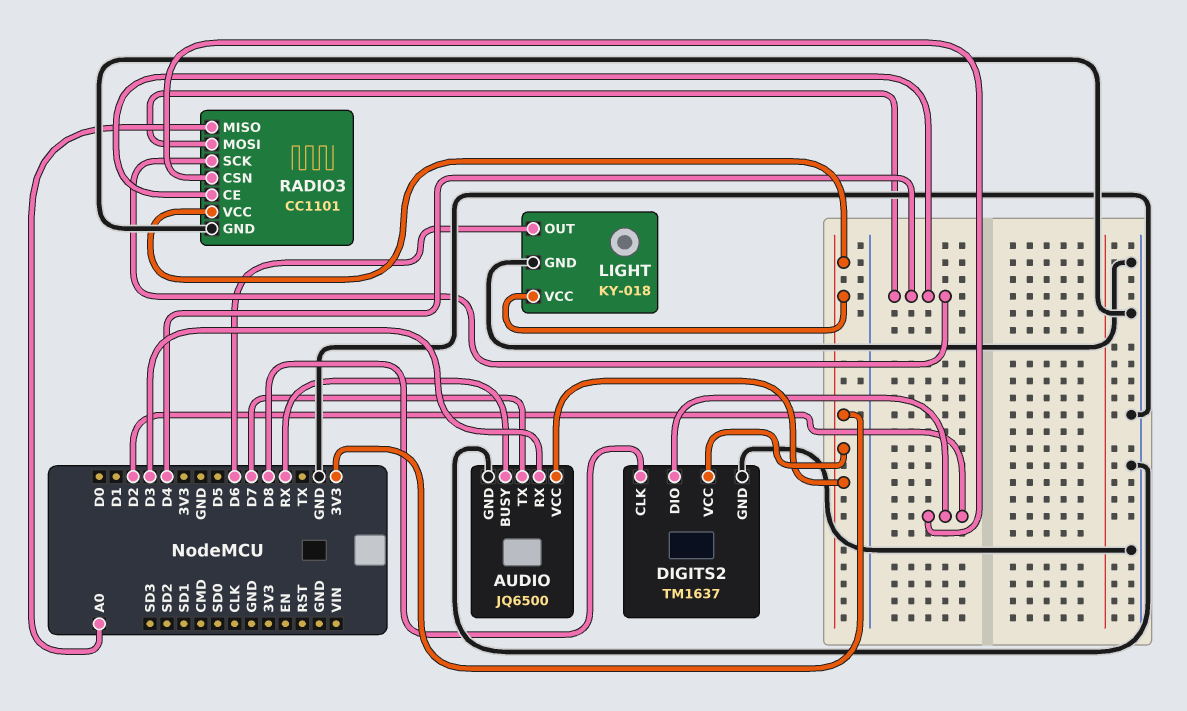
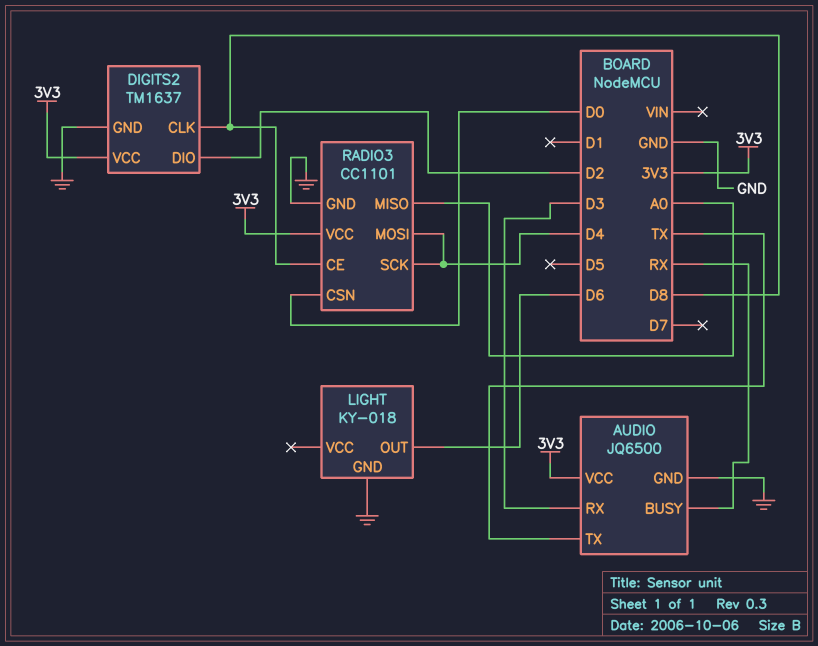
AUDIO pin TX: D7 -> TX
LIGHT pin VCC: 3V3 -> none
RADIO3 pin CE: D4 -> D8
RADIO3 pin CSN: D2 -> D0

